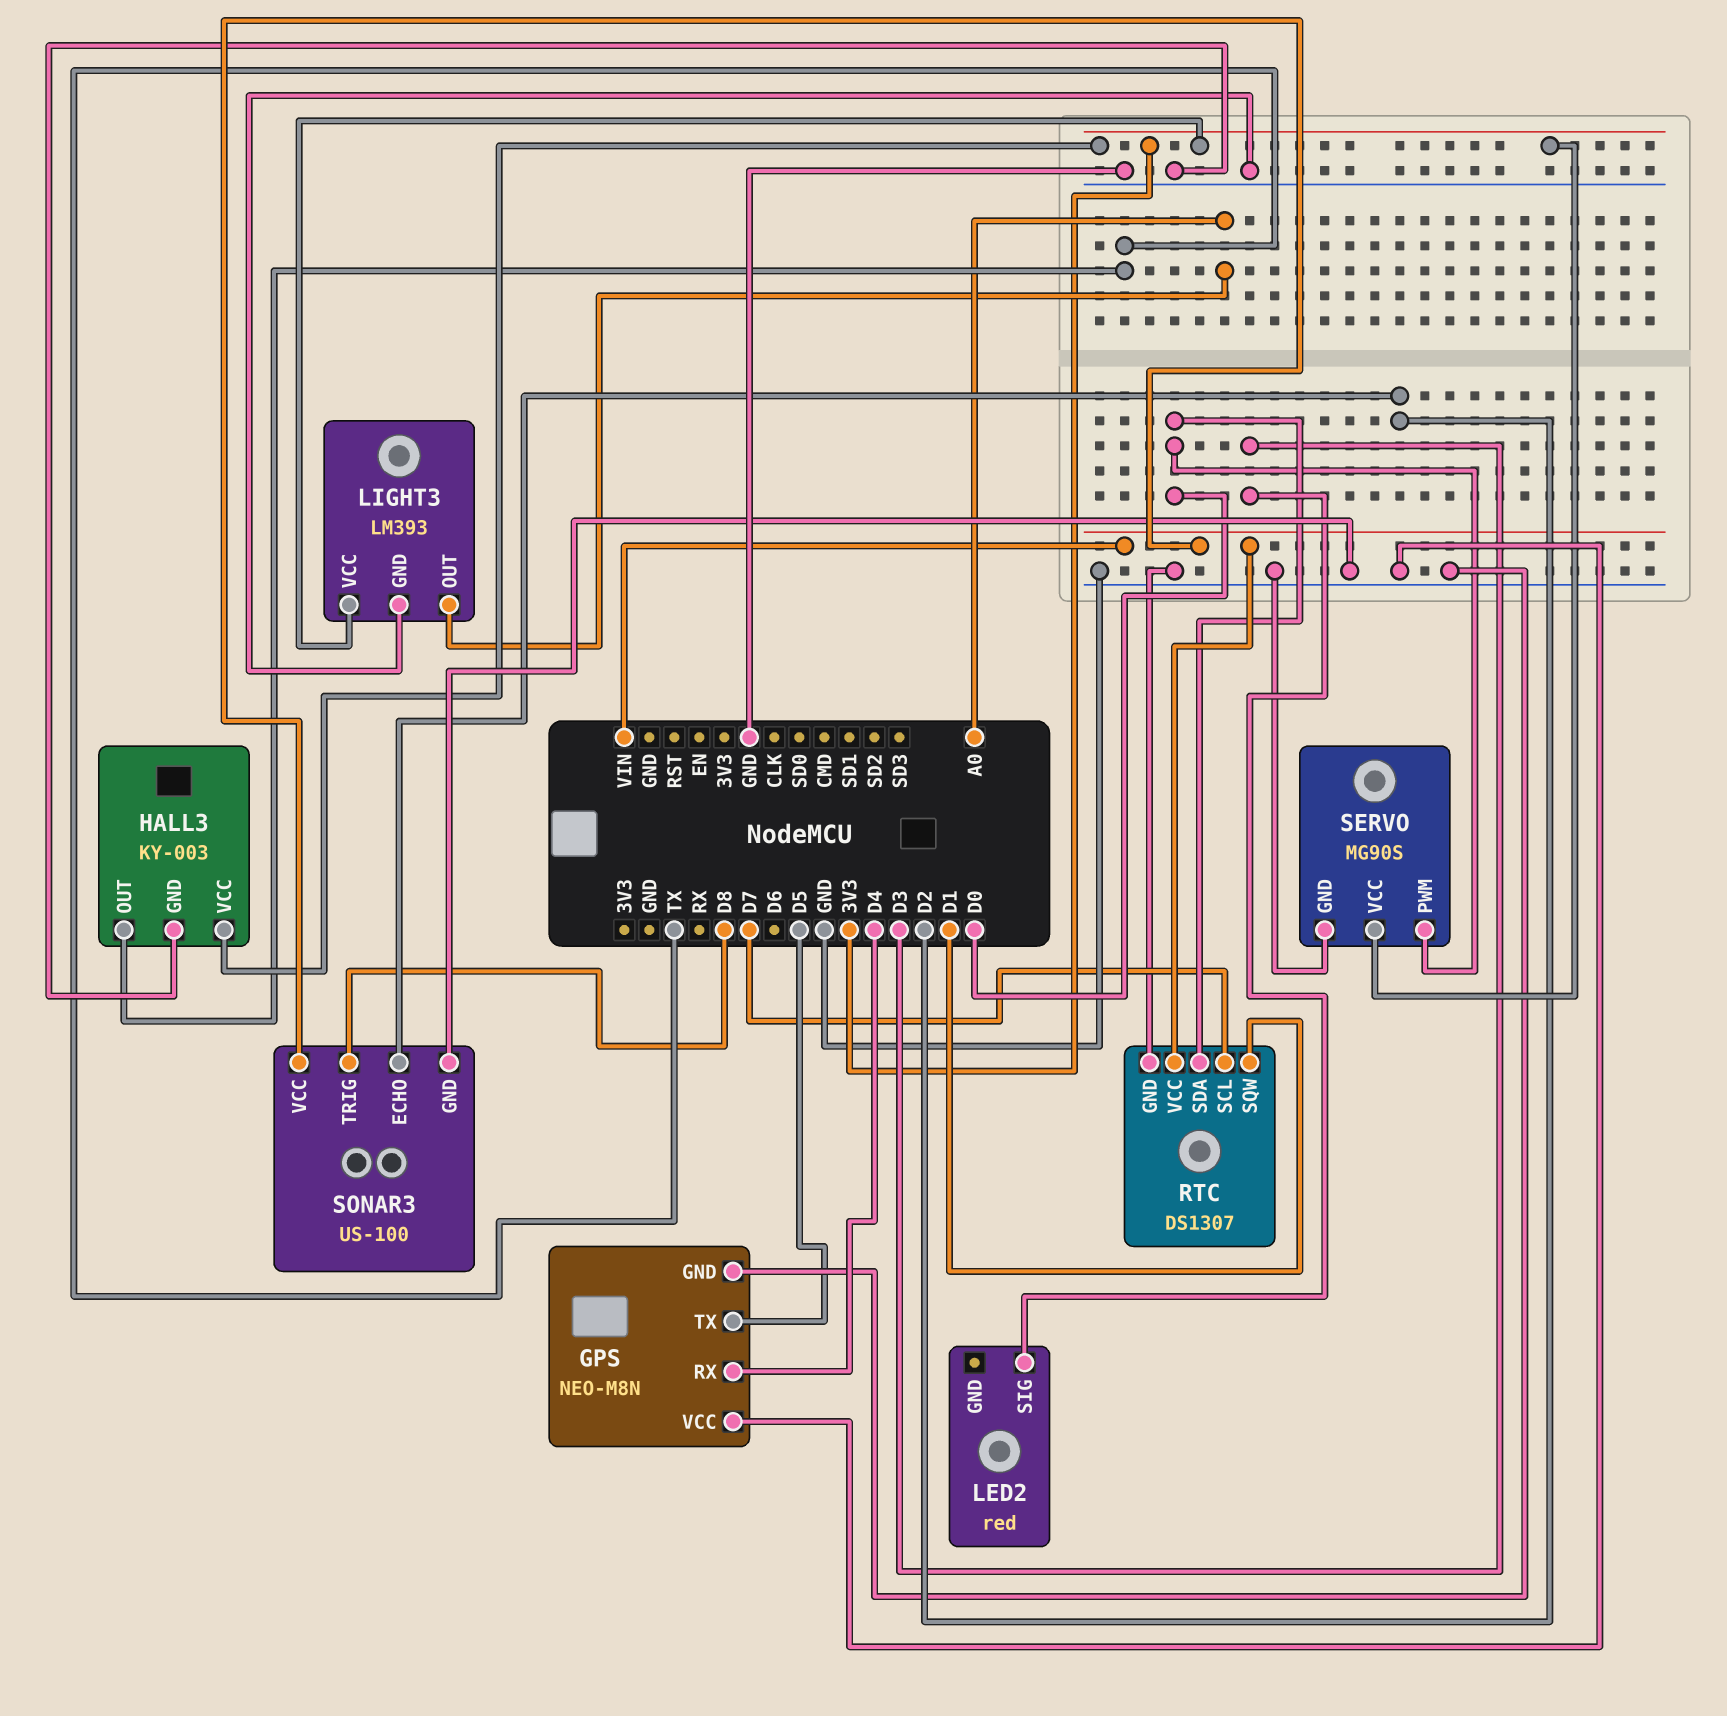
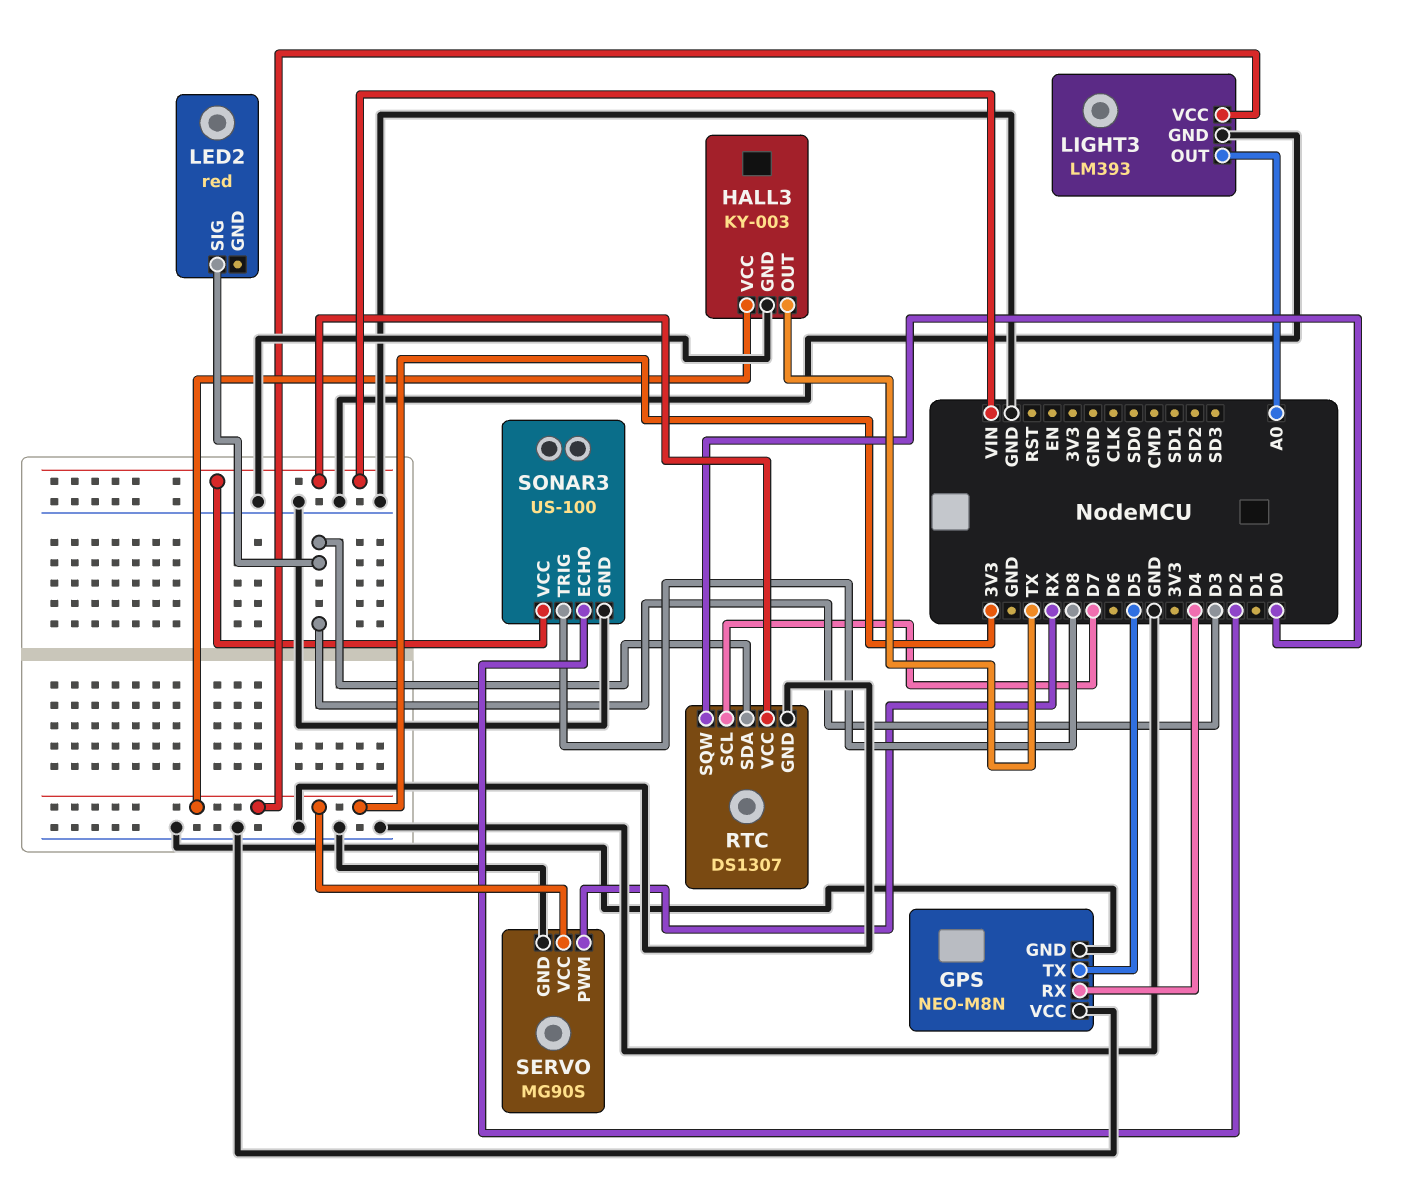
RTC pin SDA: D0 -> D3
RTC pin SQW: D1 -> D0
SERVO pin PWM: D0 -> RX

